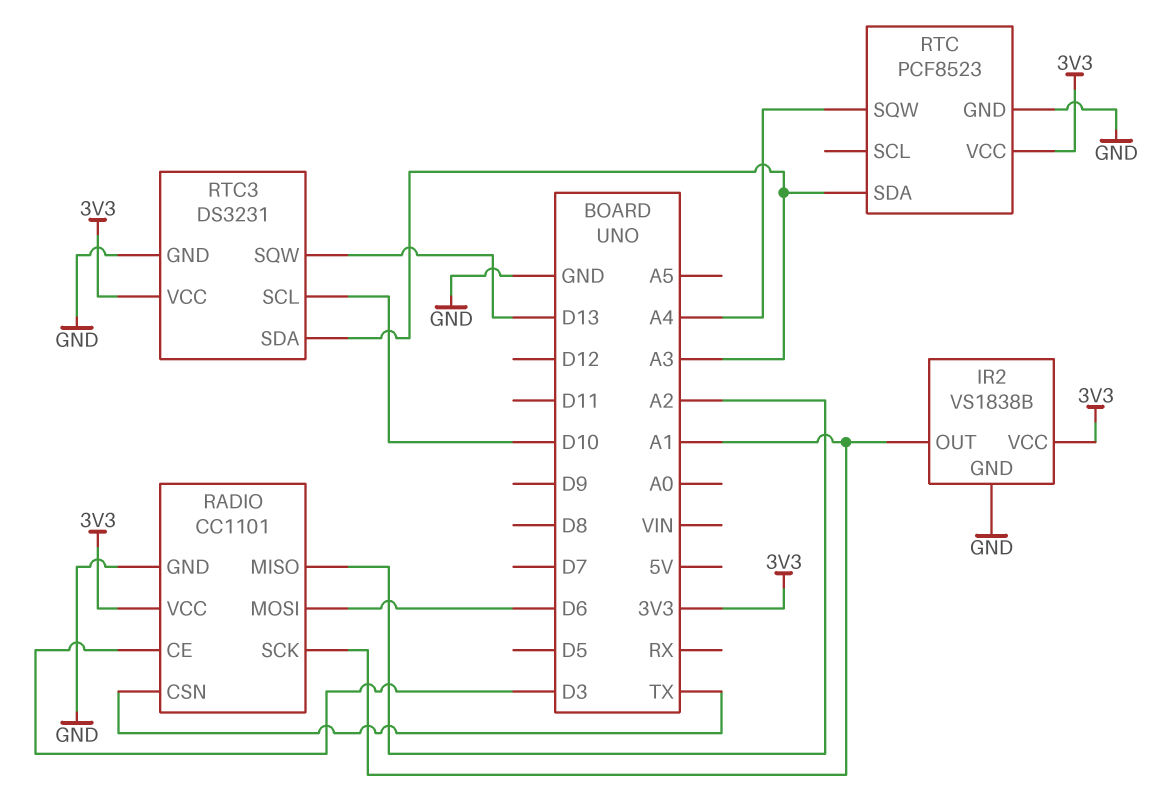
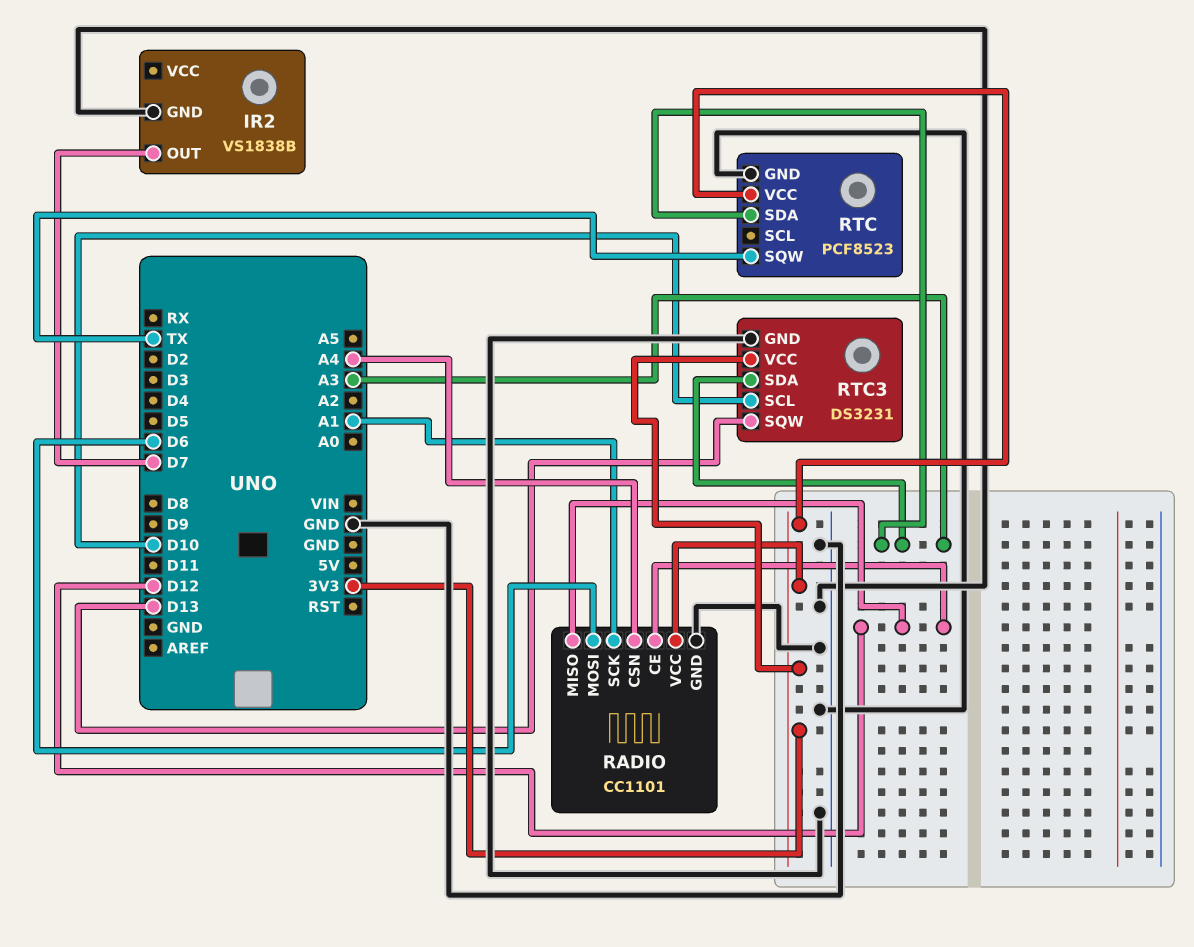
IR2 pin OUT: A1 -> D7
IR2 pin VCC: 3V3 -> none
RADIO pin CE: D3 -> D12
RADIO pin CSN: TX -> A4
RADIO pin MISO: A2 -> D12
RTC pin SQW: A4 -> TX

